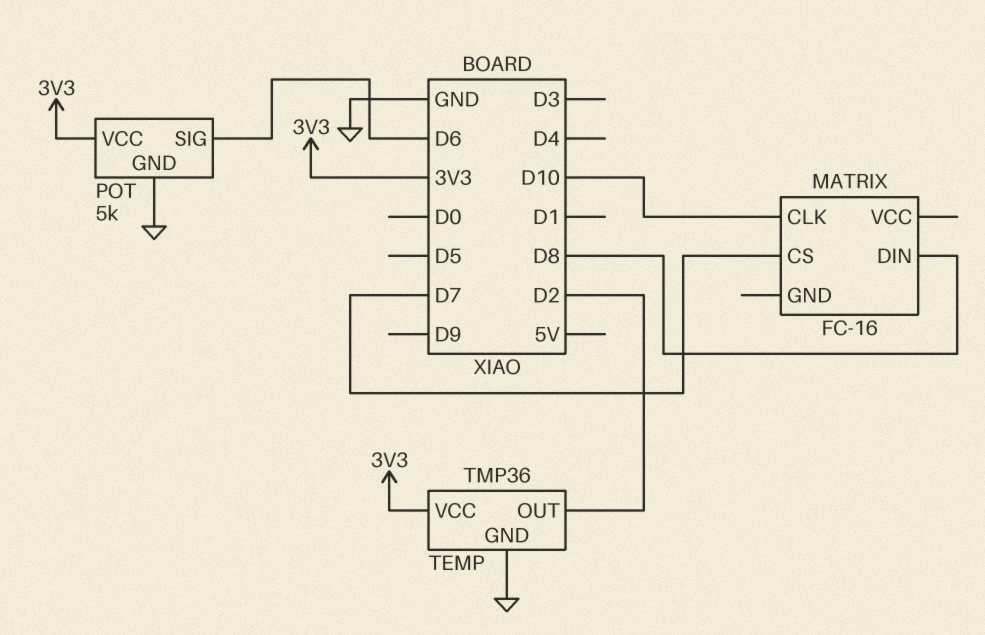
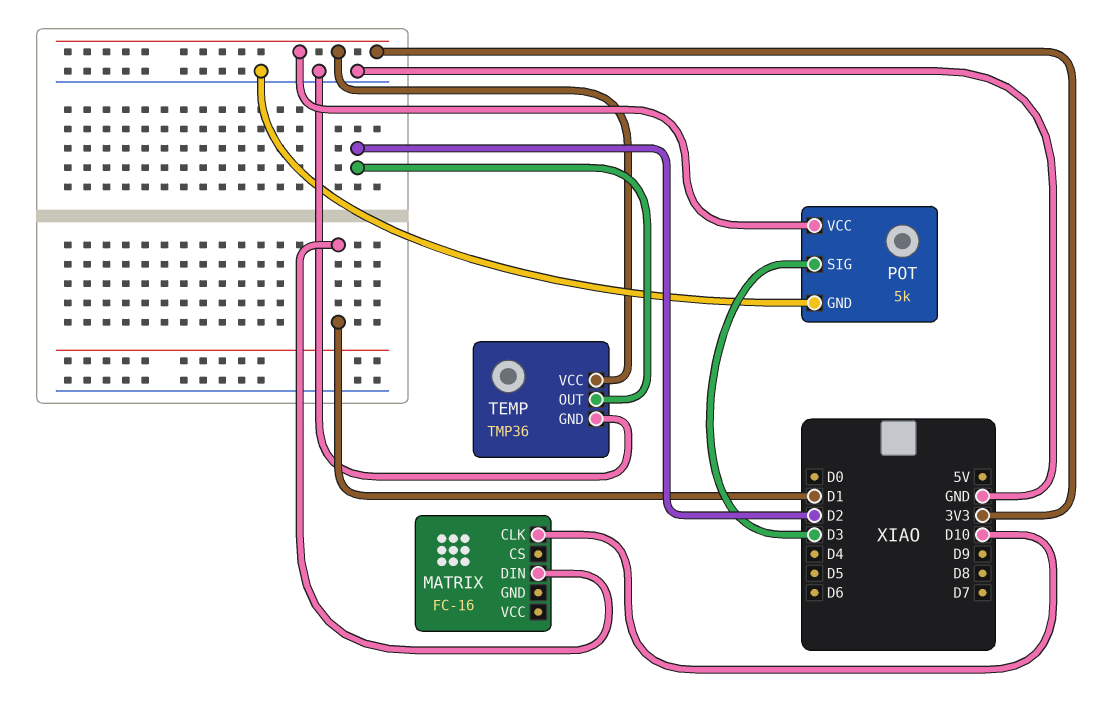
MATRIX pin CS: D7 -> none
MATRIX pin DIN: D8 -> D1
POT pin SIG: D6 -> D3

